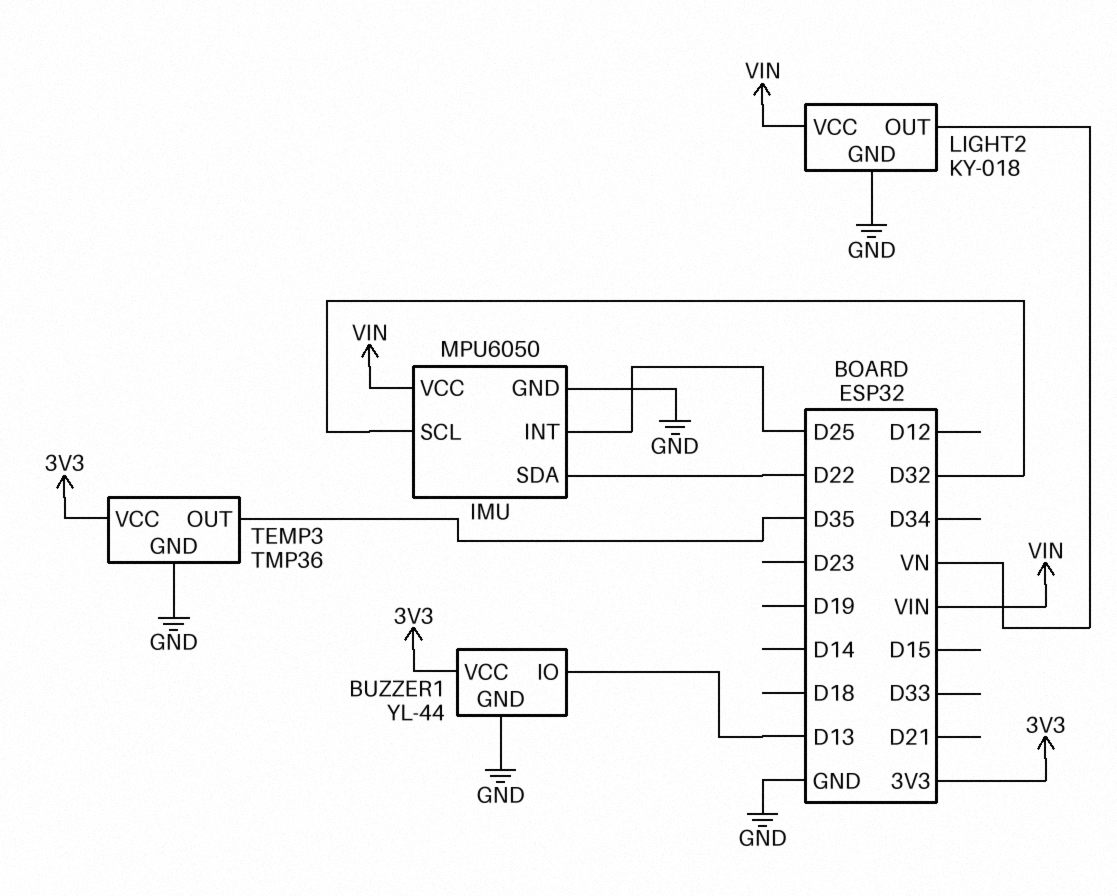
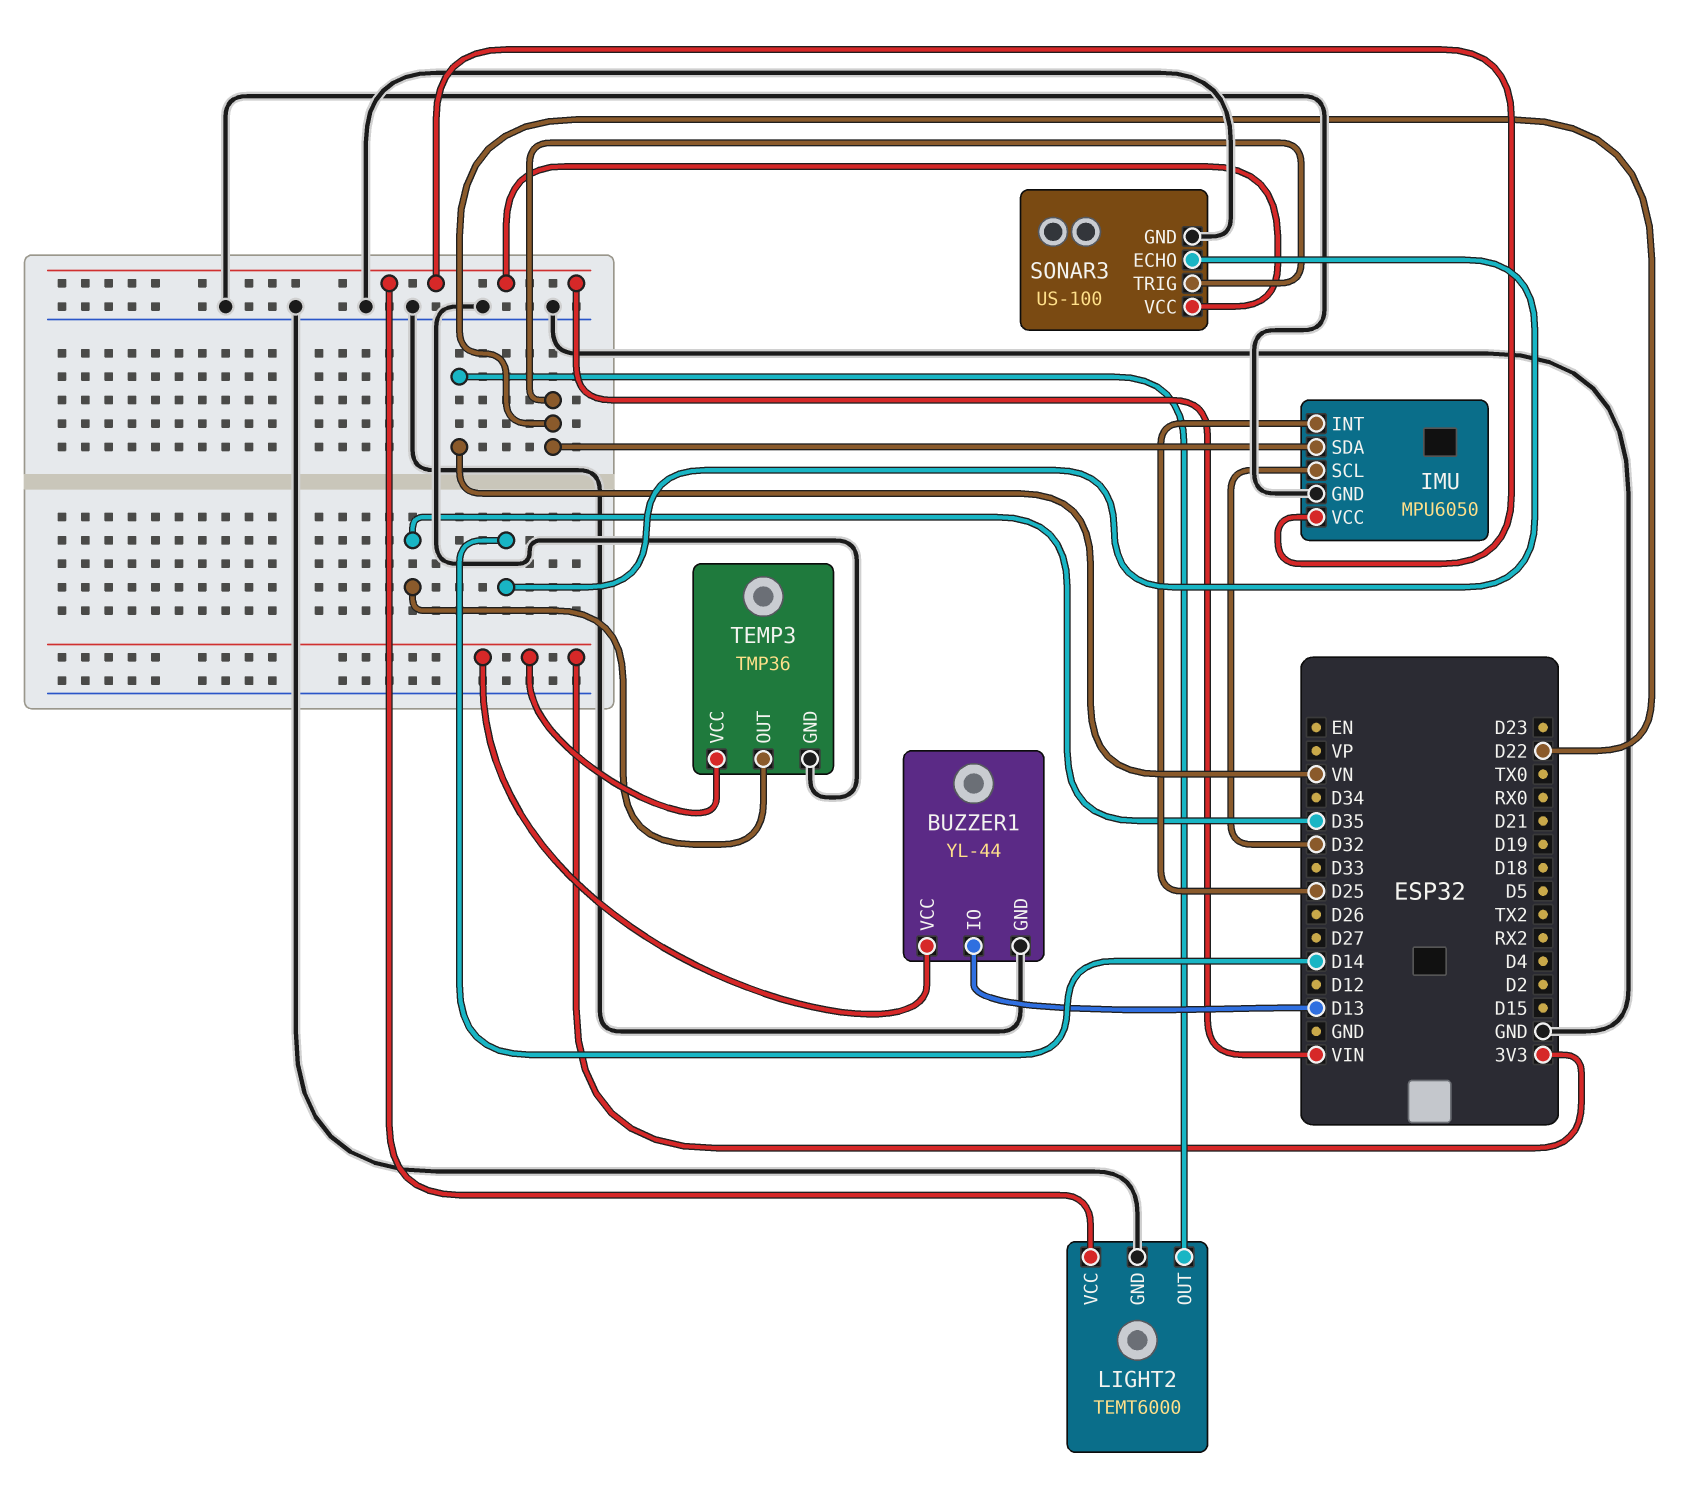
LIGHT2: KY-018 -> TEMT6000
SONAR3: none -> US-100
SONAR3 pin ECHO: none -> D14
SONAR3 pin GND: none -> GND
SONAR3 pin TRIG: none -> D22
SONAR3 pin VCC: none -> VIN

